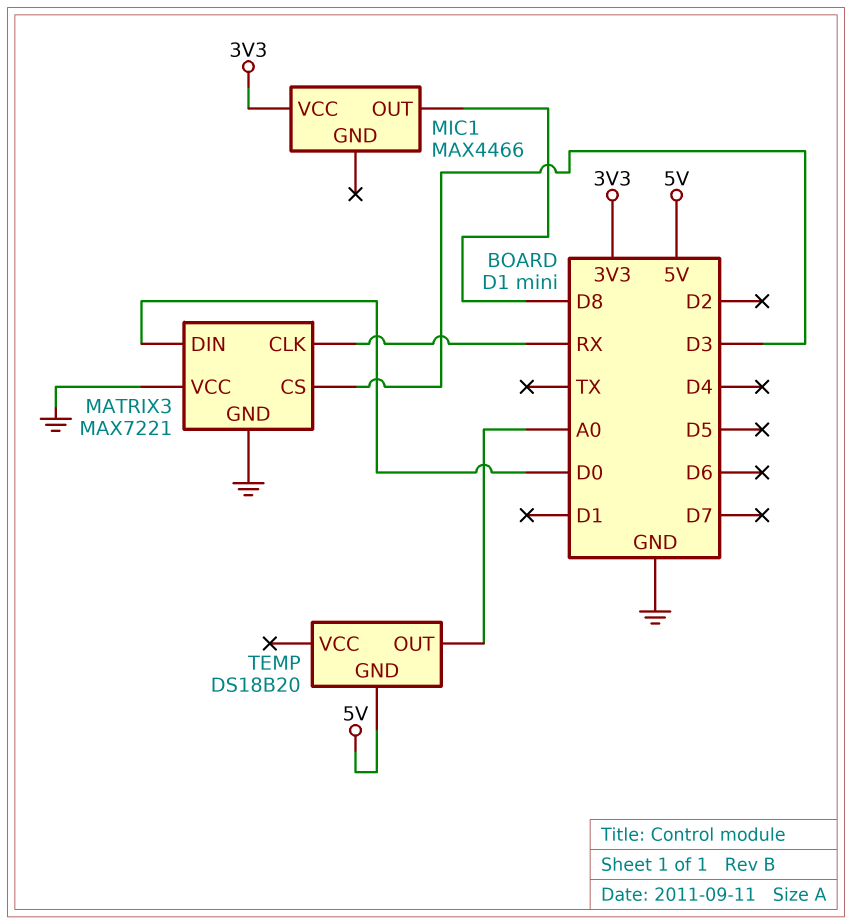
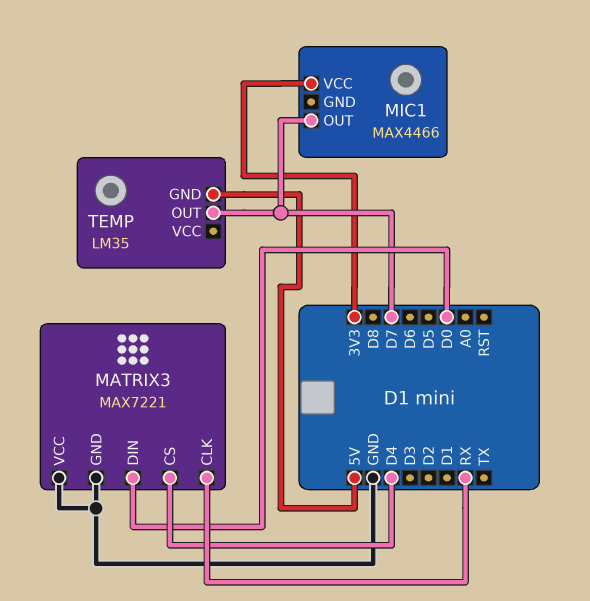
MATRIX3 pin CS: D3 -> D4
MIC1 pin OUT: D8 -> D7
TEMP: DS18B20 -> LM35
TEMP pin OUT: A0 -> D7

